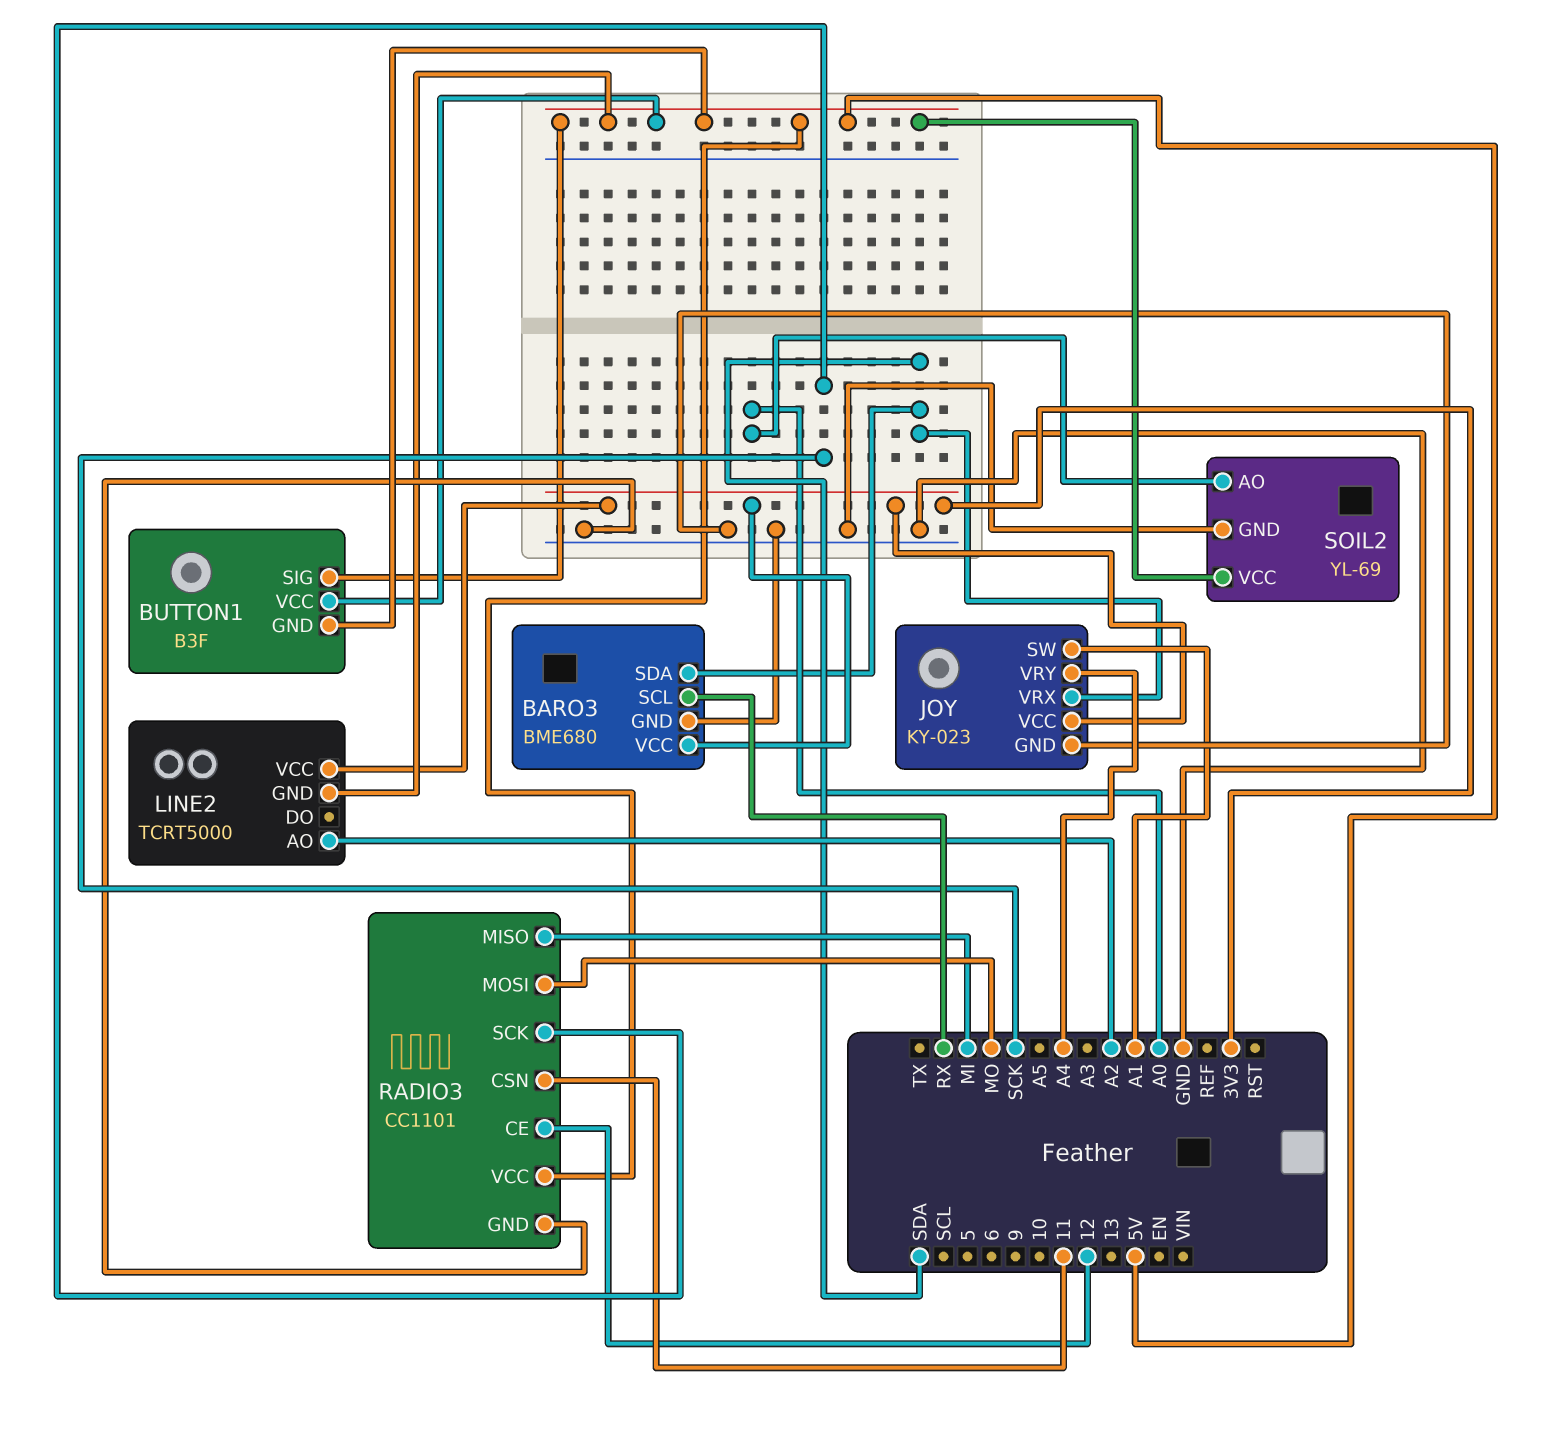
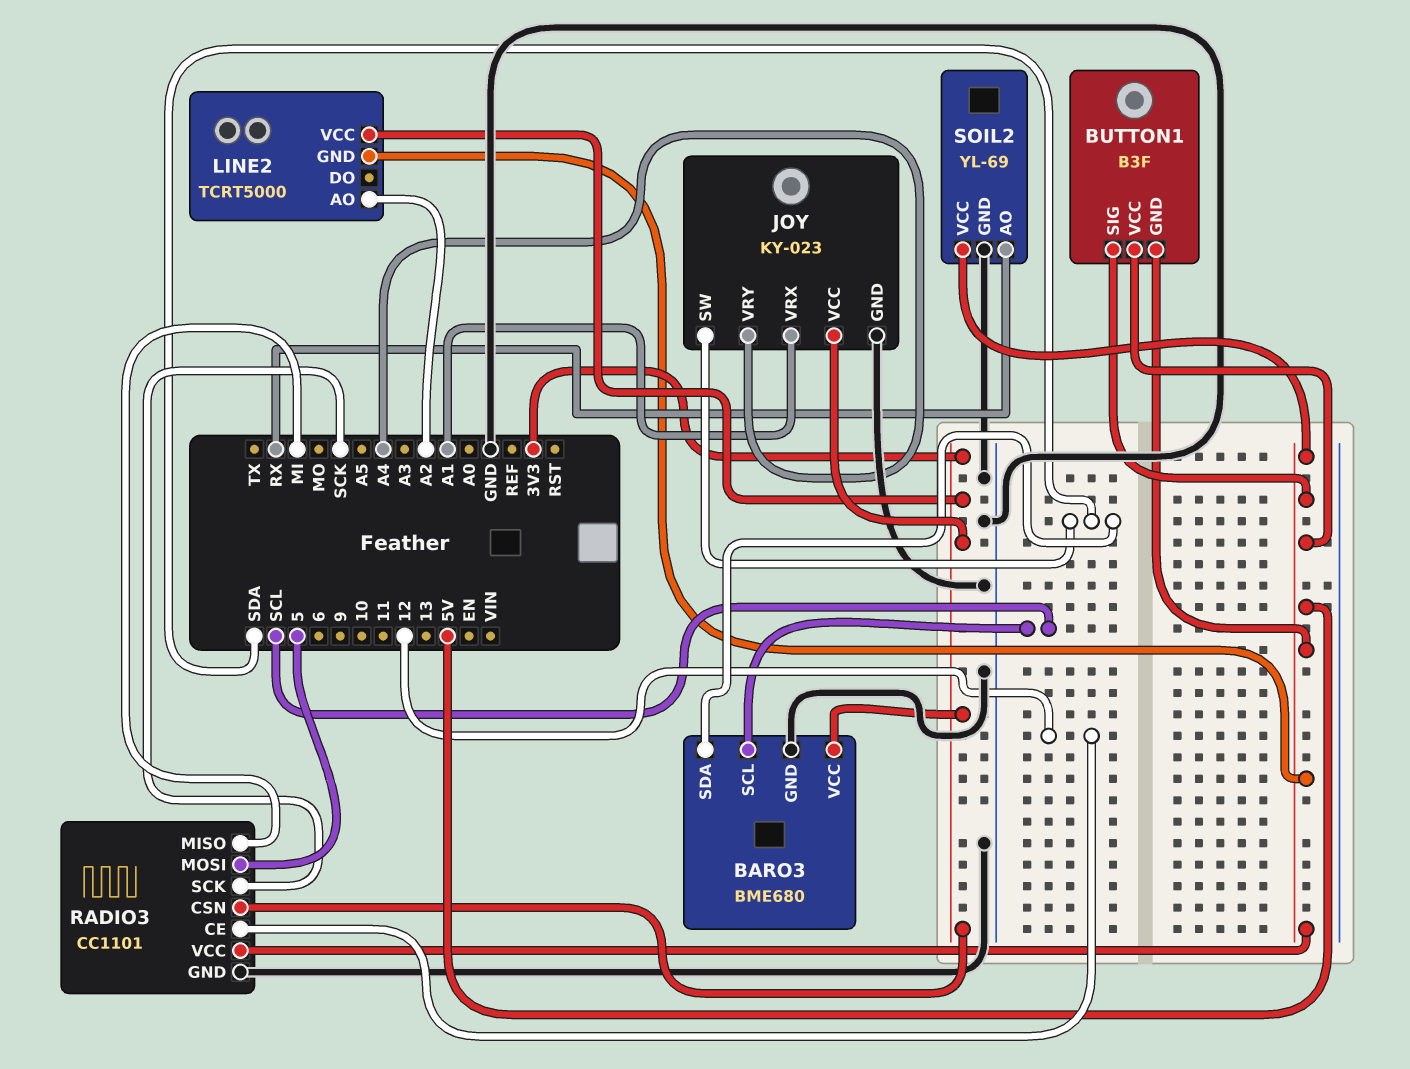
BARO3 pin SCL: RX -> SCL
JOY pin SW: A1 -> SDA
JOY pin VRX: SDA -> A1
RADIO3 pin CSN: 11 -> 3V3
RADIO3 pin MOSI: MO -> 5
SOIL2 pin AO: A0 -> RX

